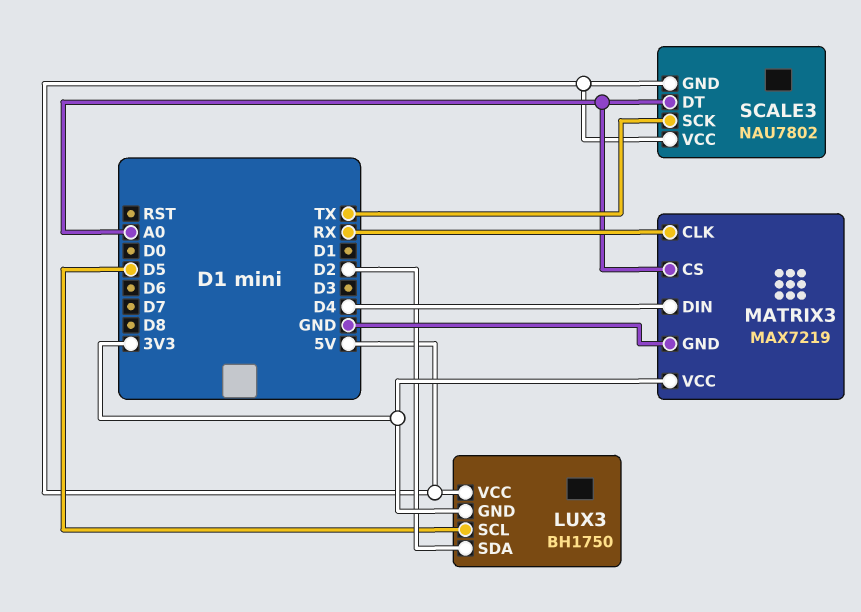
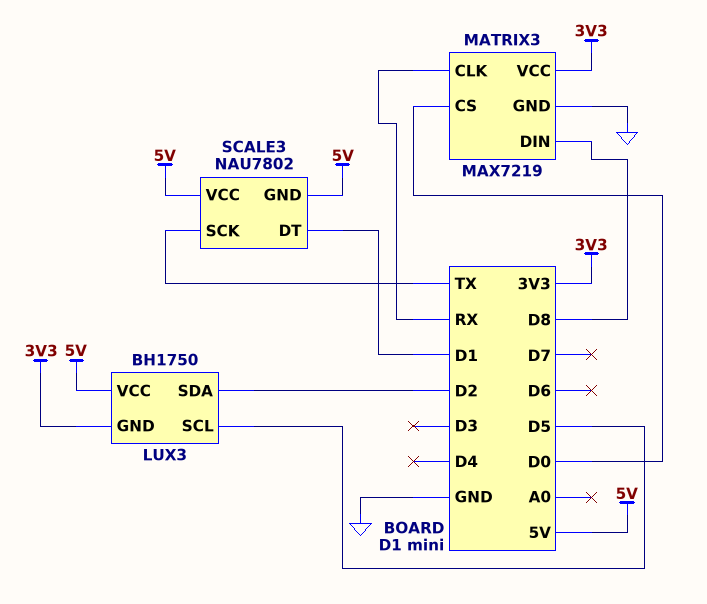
MATRIX3 pin CS: A0 -> D0
MATRIX3 pin DIN: D4 -> D8
SCALE3 pin DT: A0 -> D1

